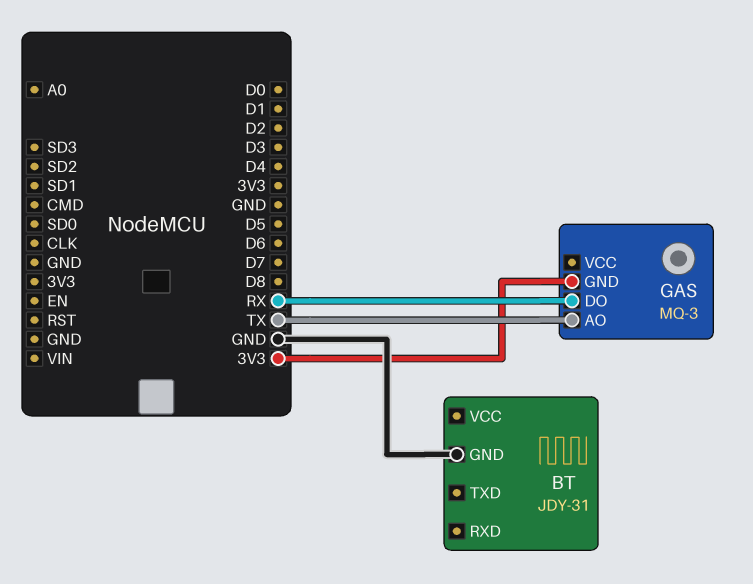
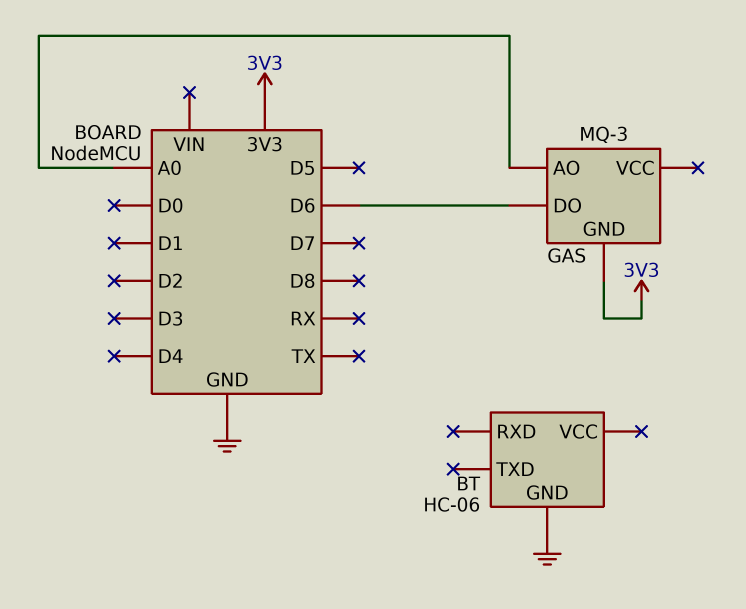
BT: JDY-31 -> HC-06
GAS pin AO: TX -> A0
GAS pin DO: RX -> D6

